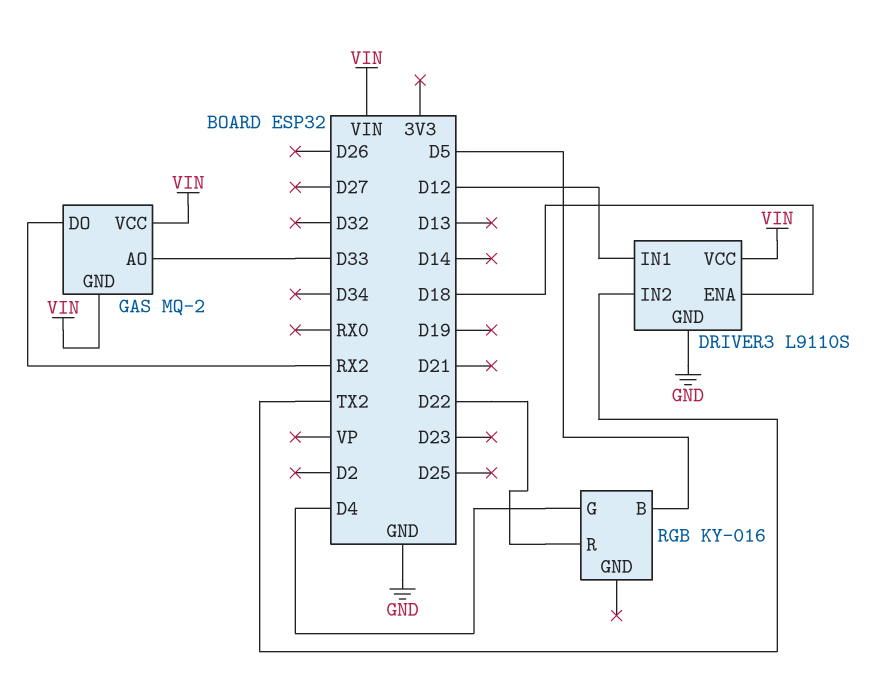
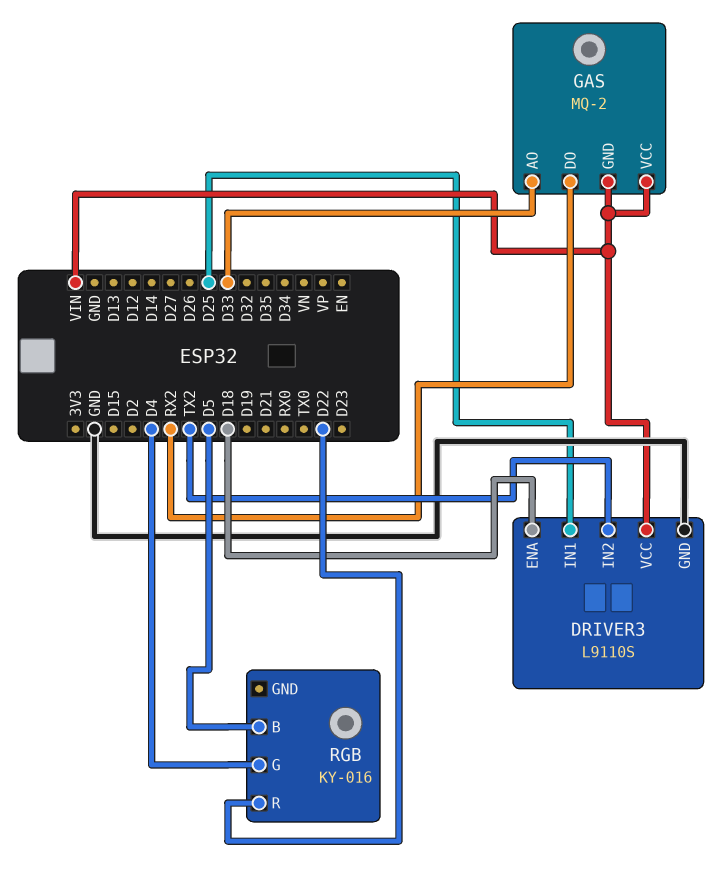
DRIVER3 pin IN1: D12 -> D25

